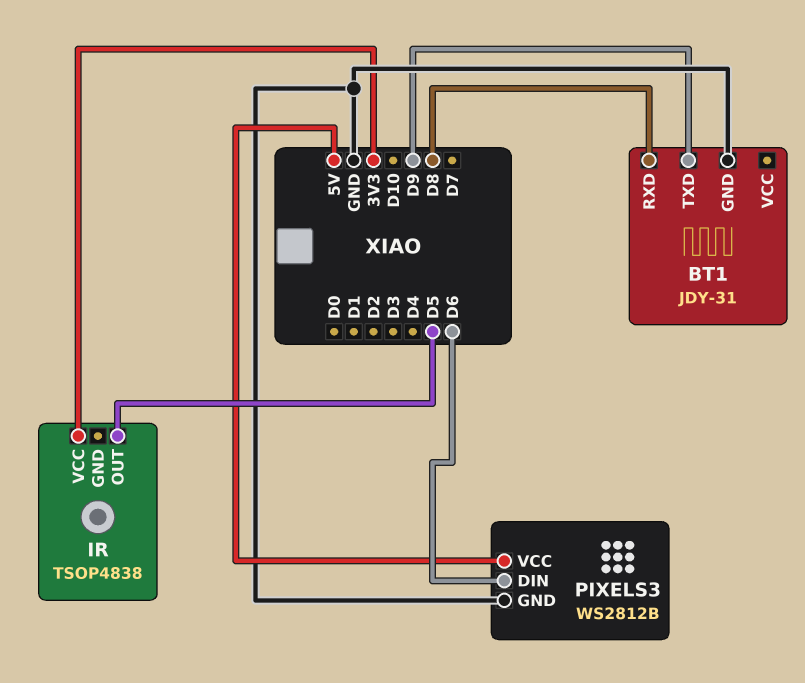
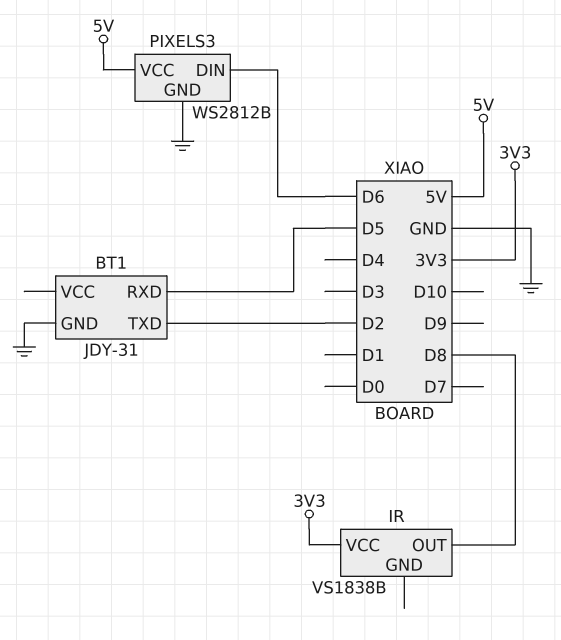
BT1 pin RXD: D8 -> D5
BT1 pin TXD: D9 -> D2
IR: TSOP4838 -> VS1838B
IR pin OUT: D5 -> D8

